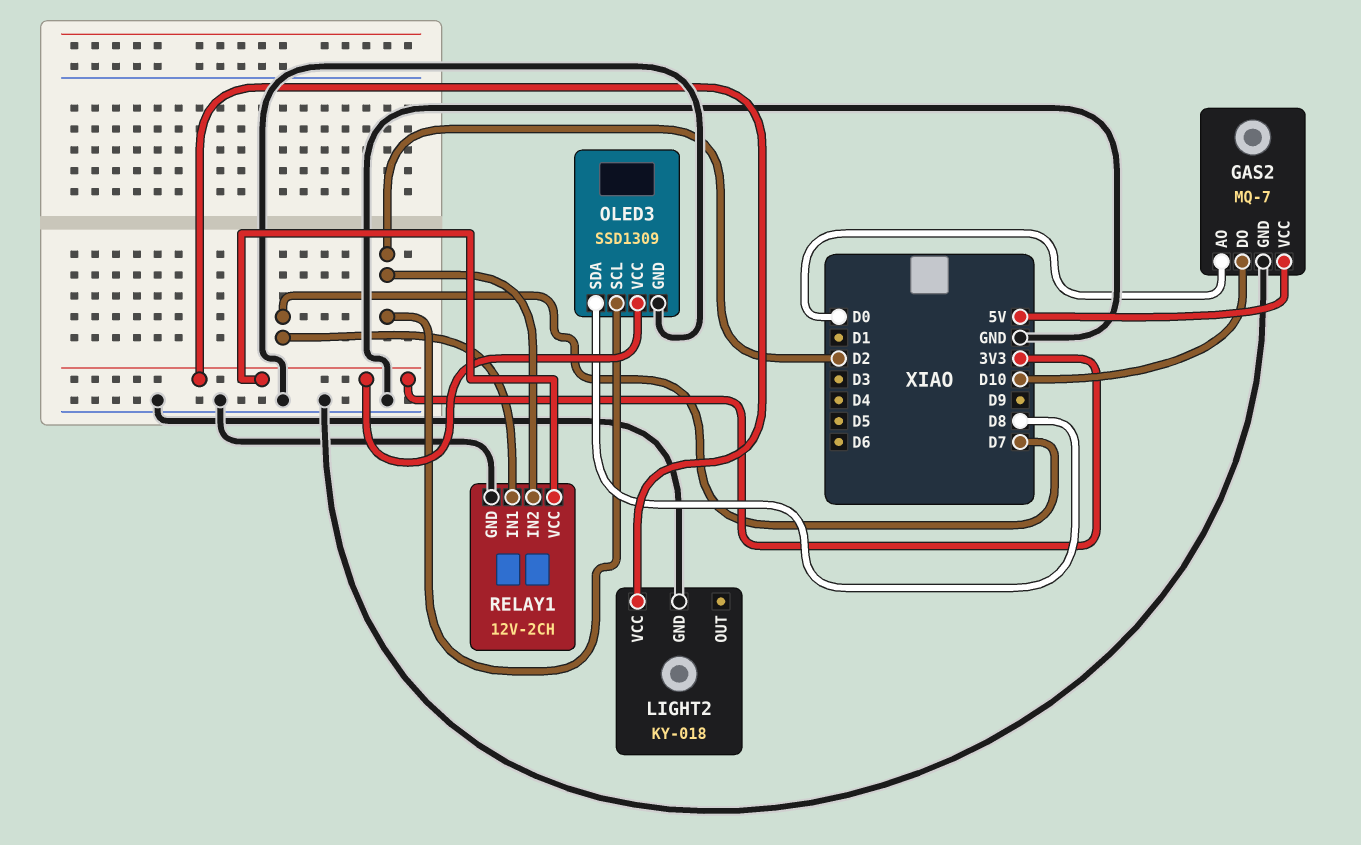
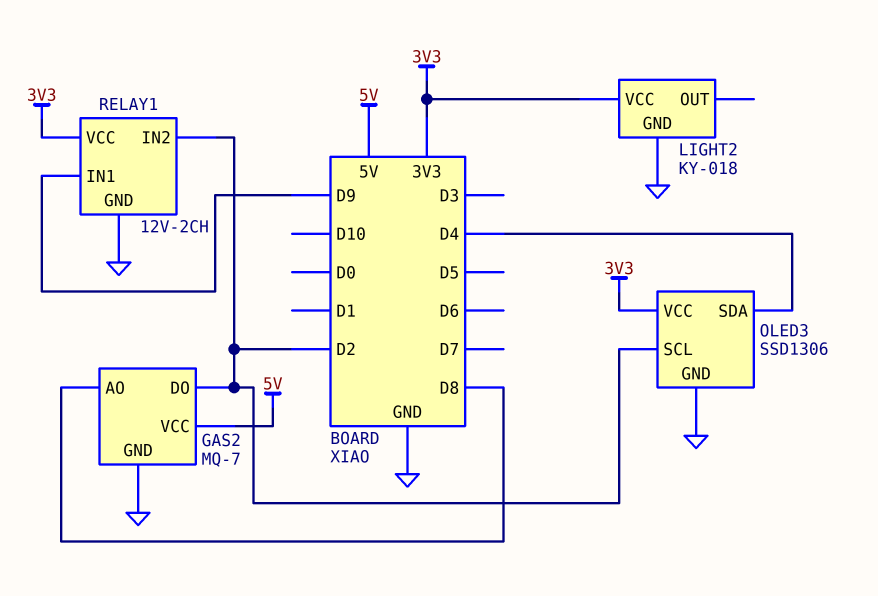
GAS2 pin AO: D0 -> D8
GAS2 pin DO: D10 -> D2
OLED3: SSD1309 -> SSD1306
OLED3 pin SDA: D8 -> D4
RELAY1 pin IN1: D7 -> D9

